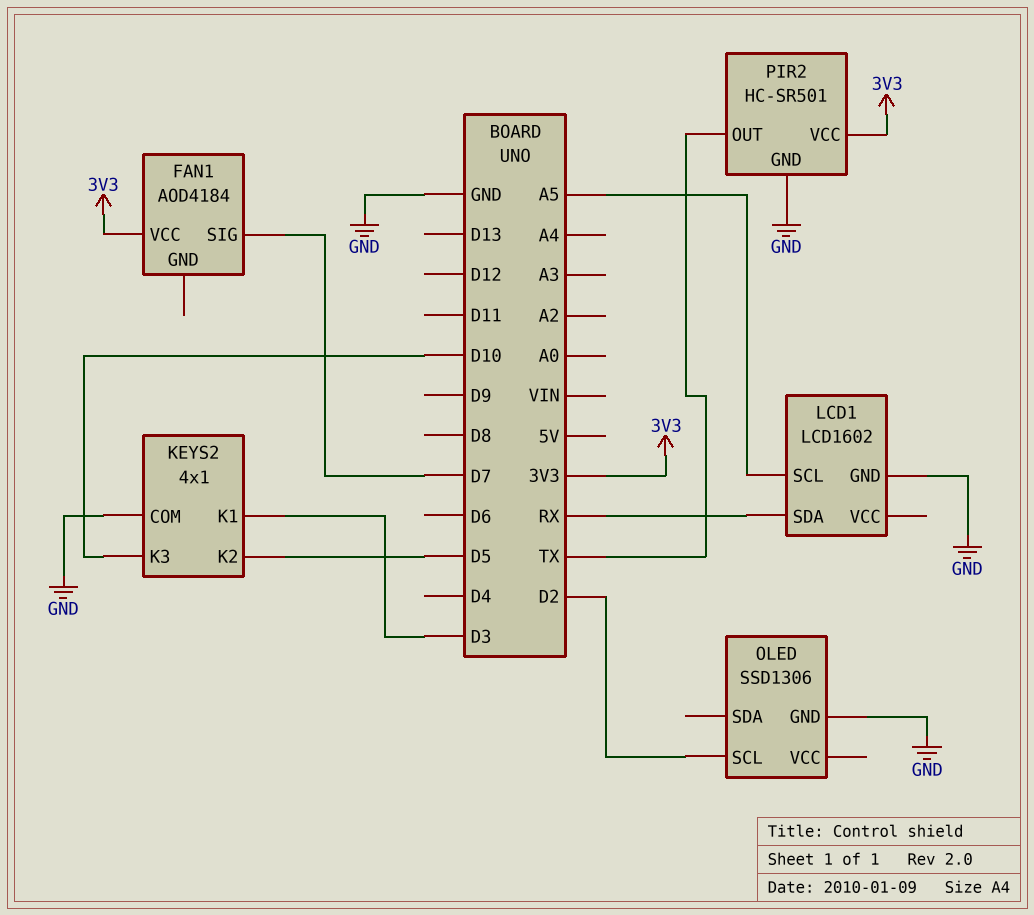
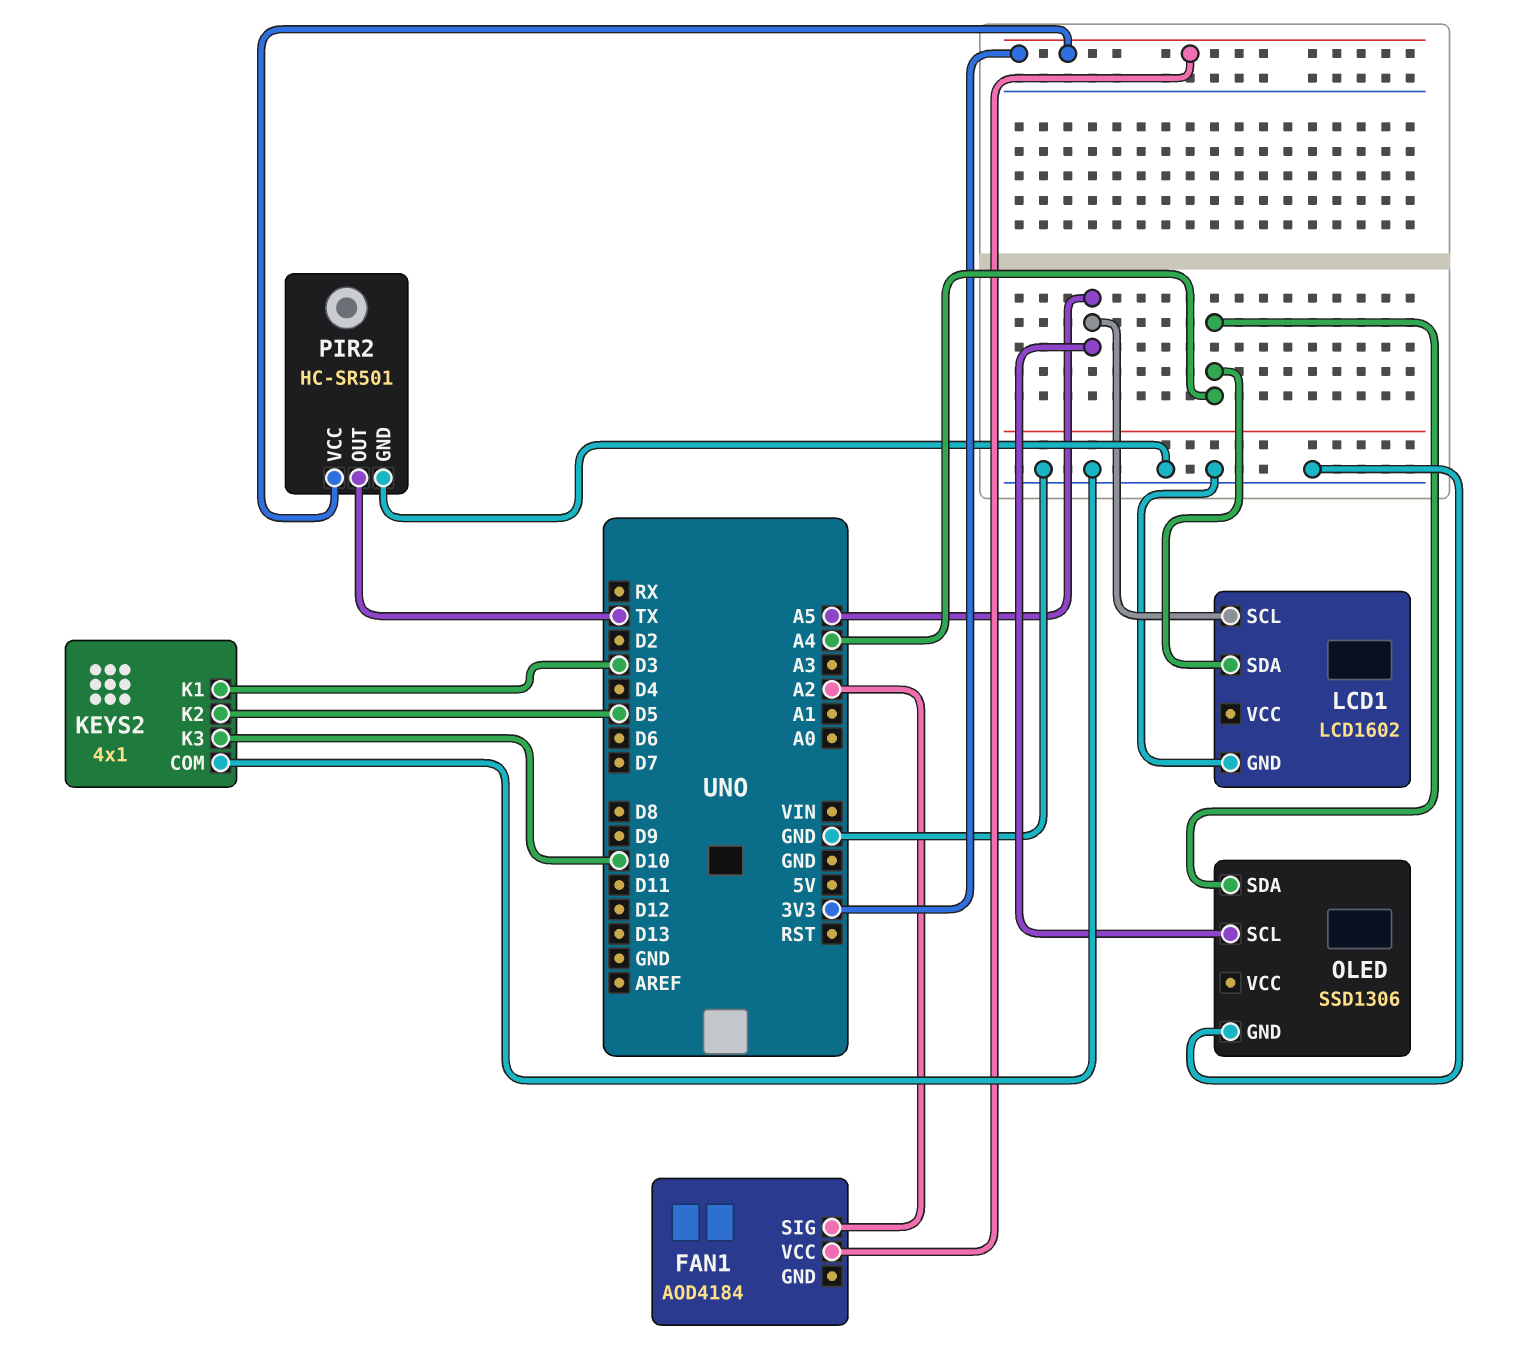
FAN1 pin SIG: D7 -> A2
LCD1 pin SDA: RX -> A4
OLED pin SCL: D2 -> A5
OLED pin SDA: none -> A4

